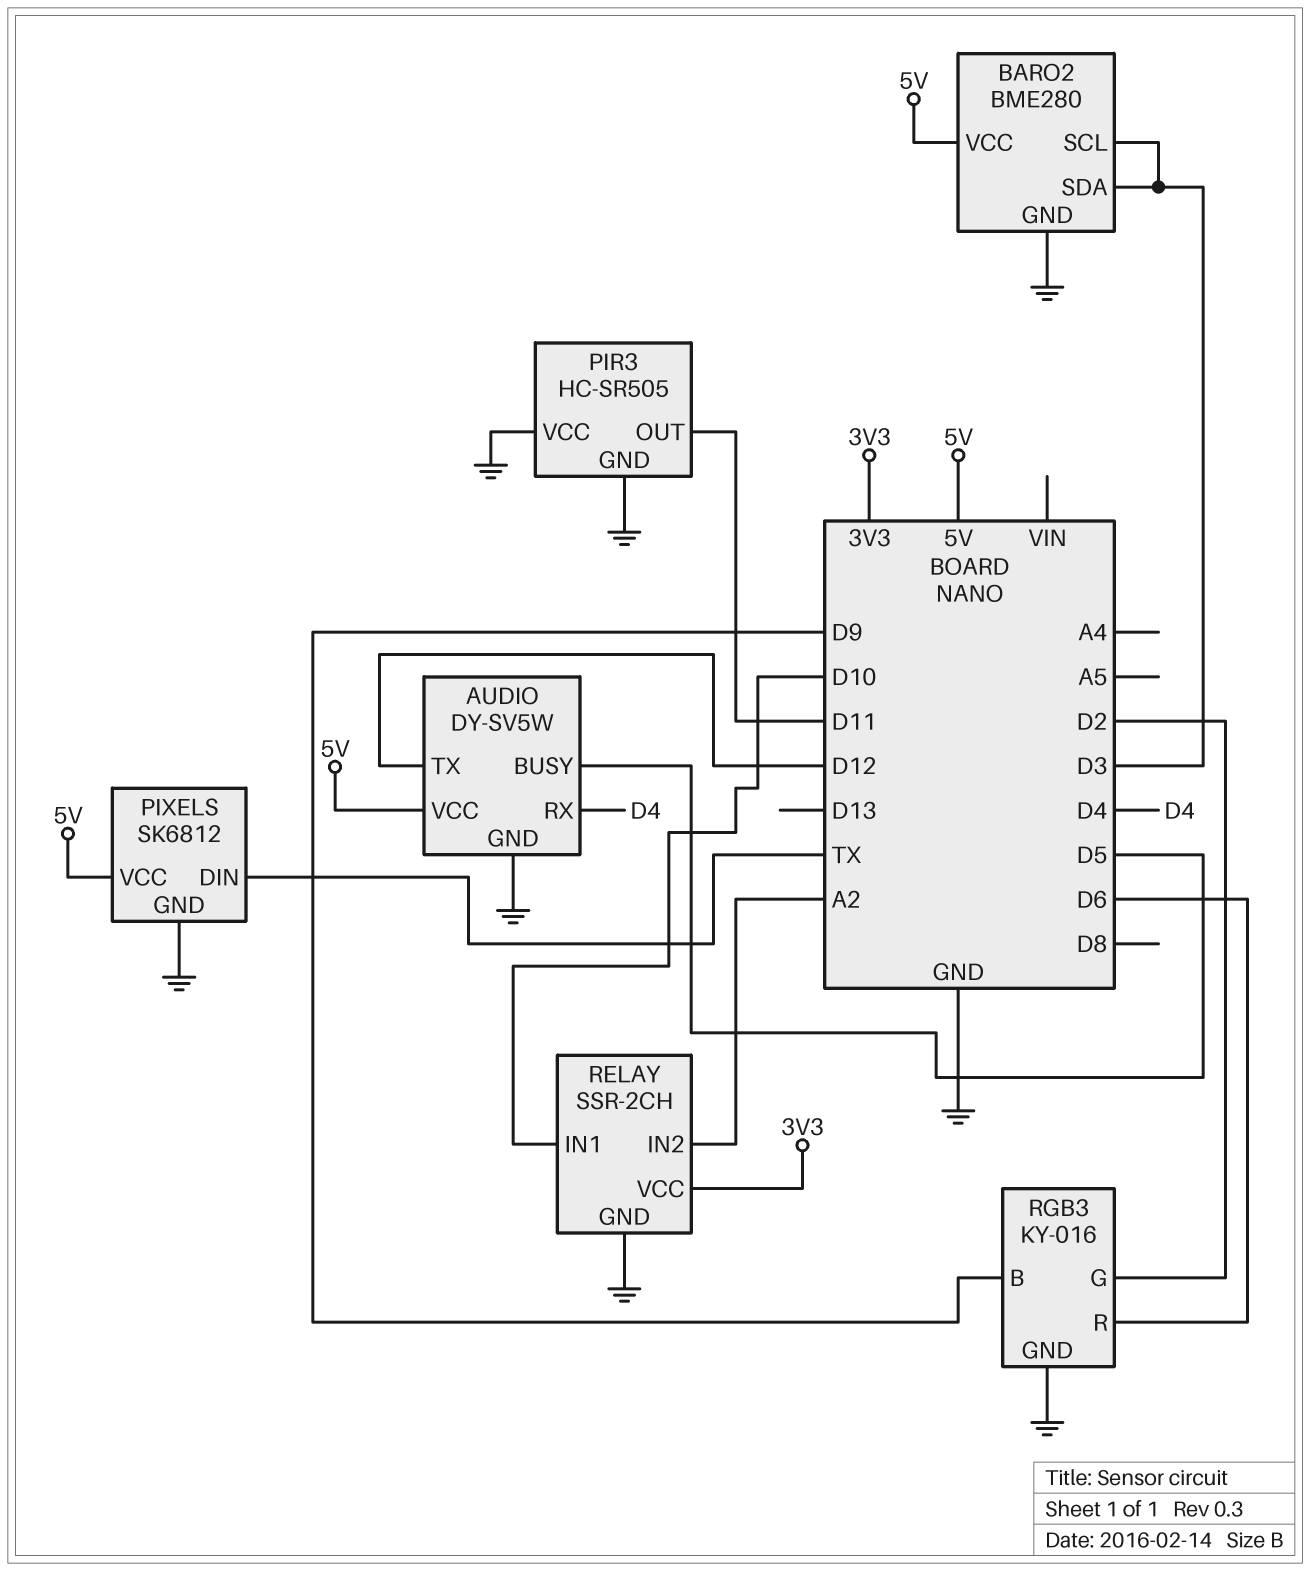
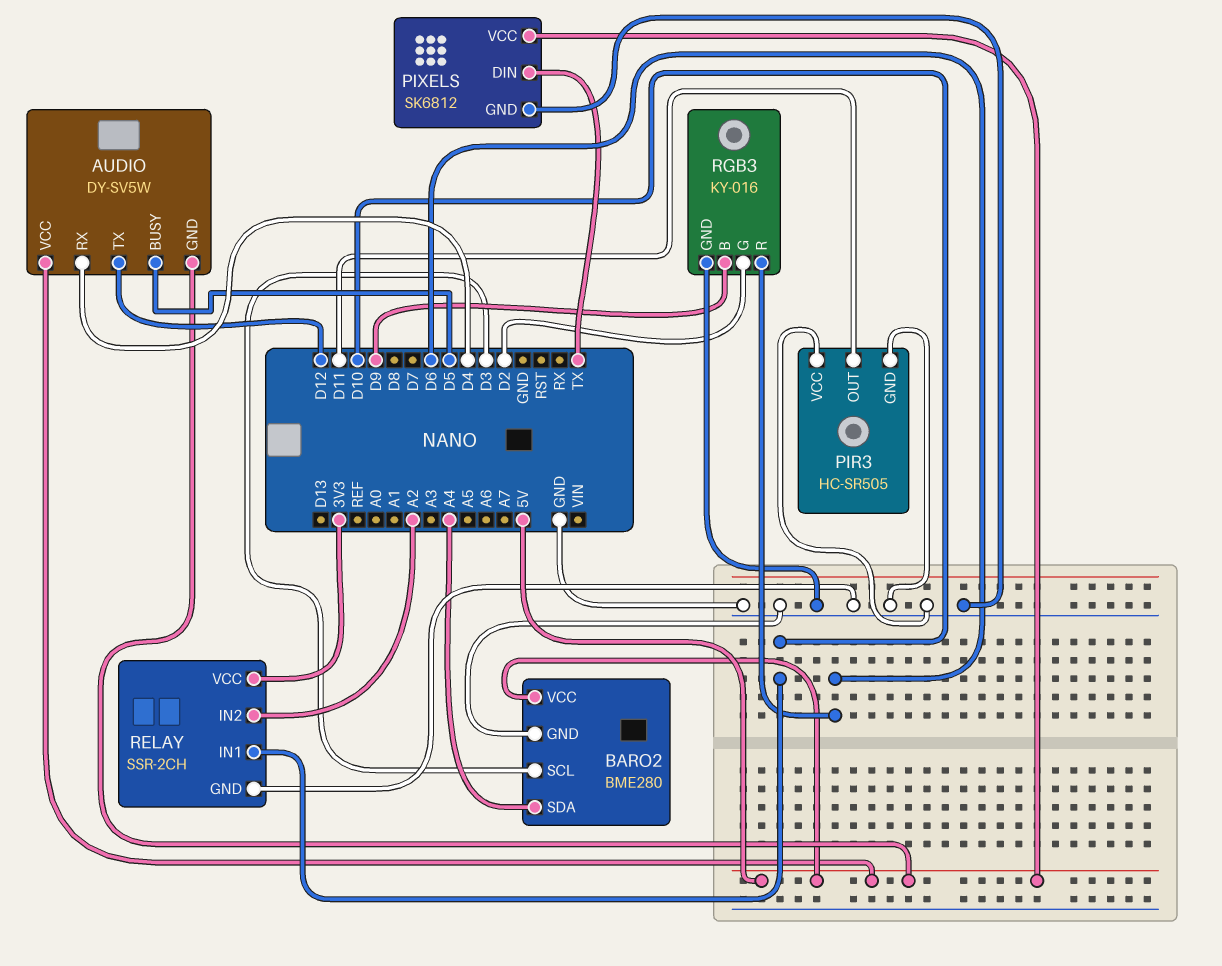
AUDIO pin GND: GND -> 5V
BARO2 pin SDA: D3 -> A4

